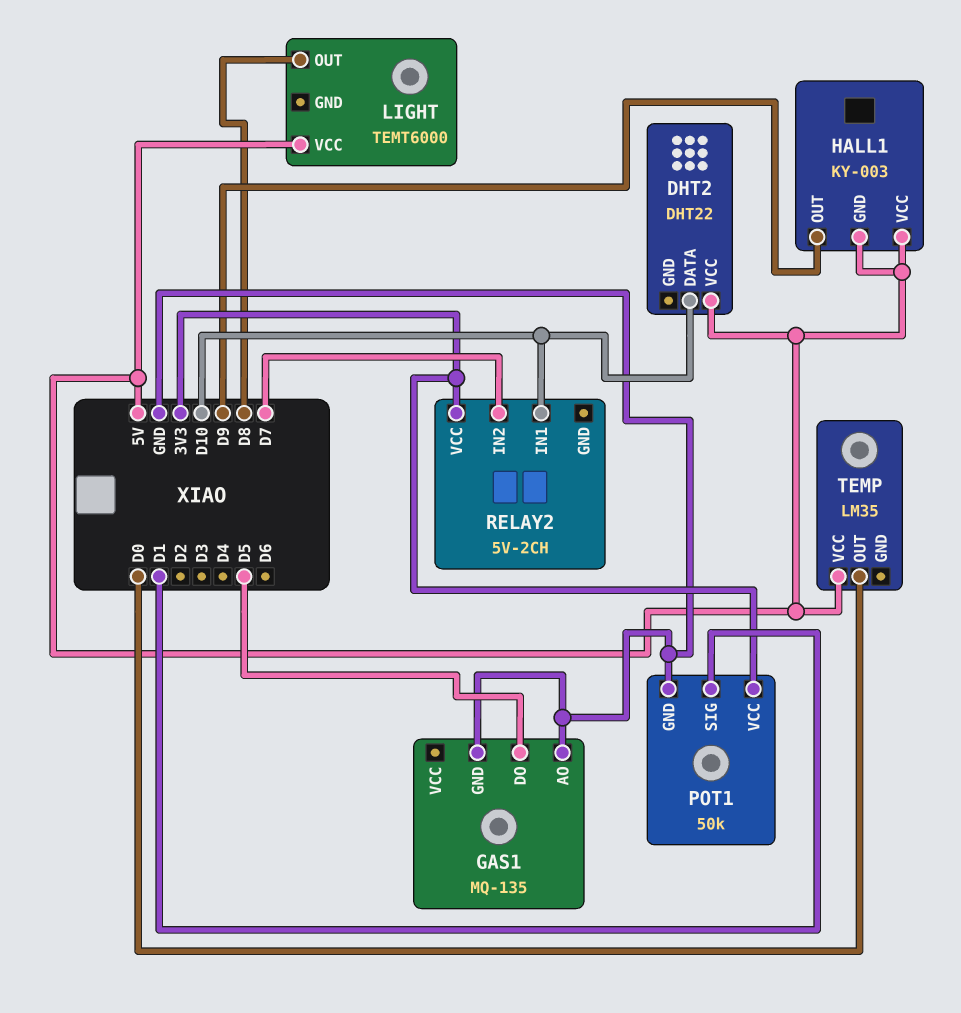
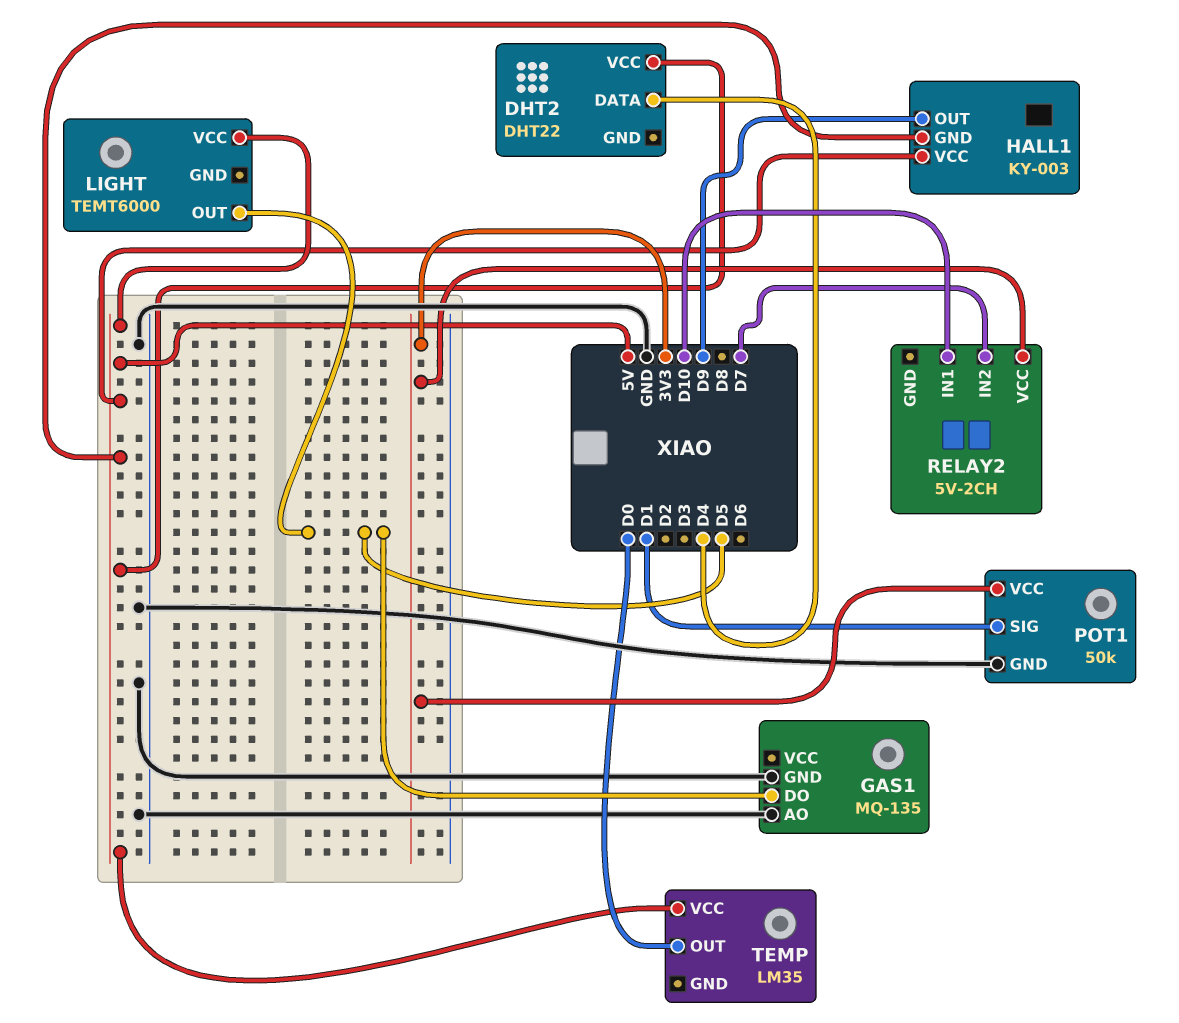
DHT2 pin DATA: D10 -> D4
LIGHT pin OUT: D8 -> D5

